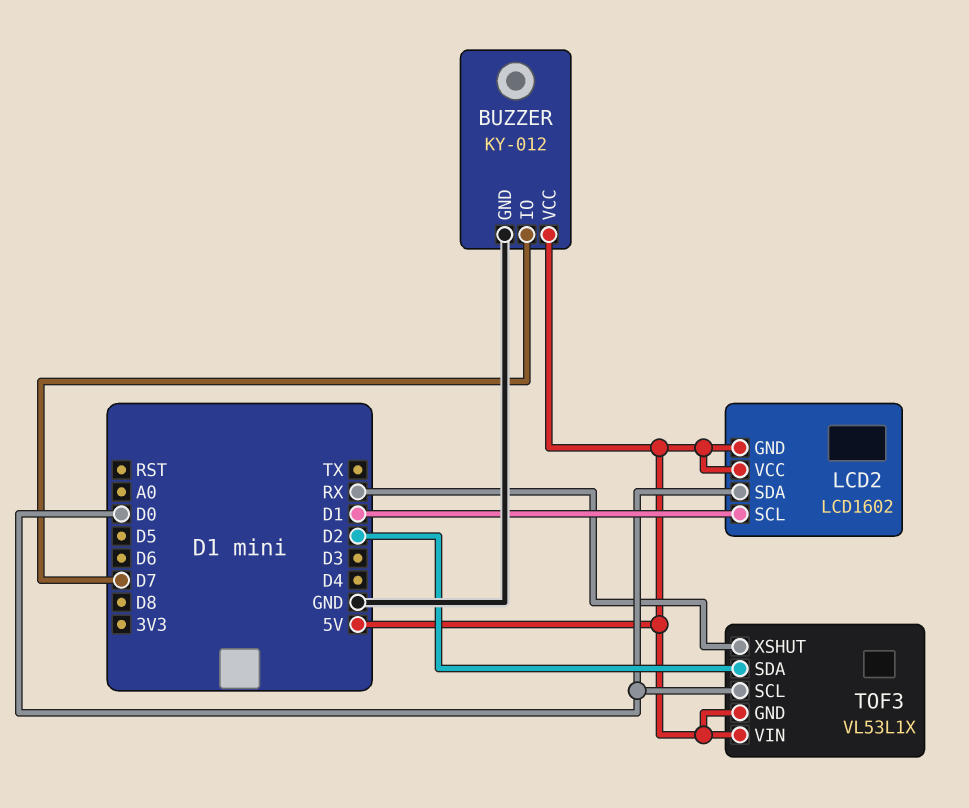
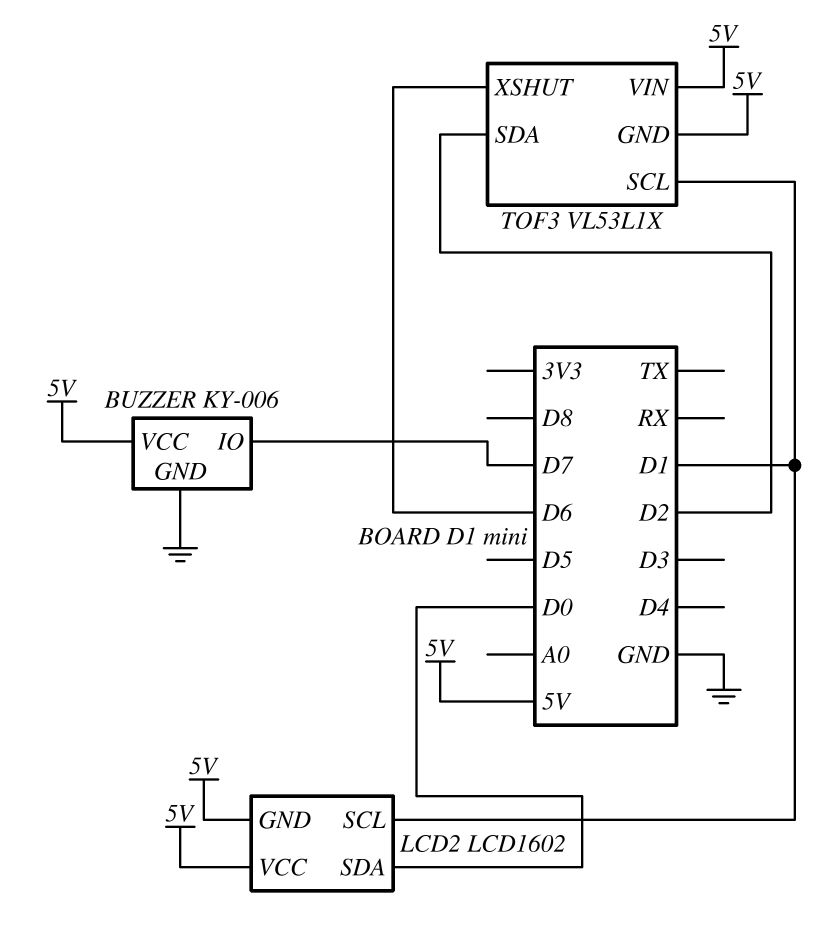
BUZZER: KY-012 -> KY-006
TOF3 pin SCL: D0 -> D1
TOF3 pin XSHUT: RX -> D6

